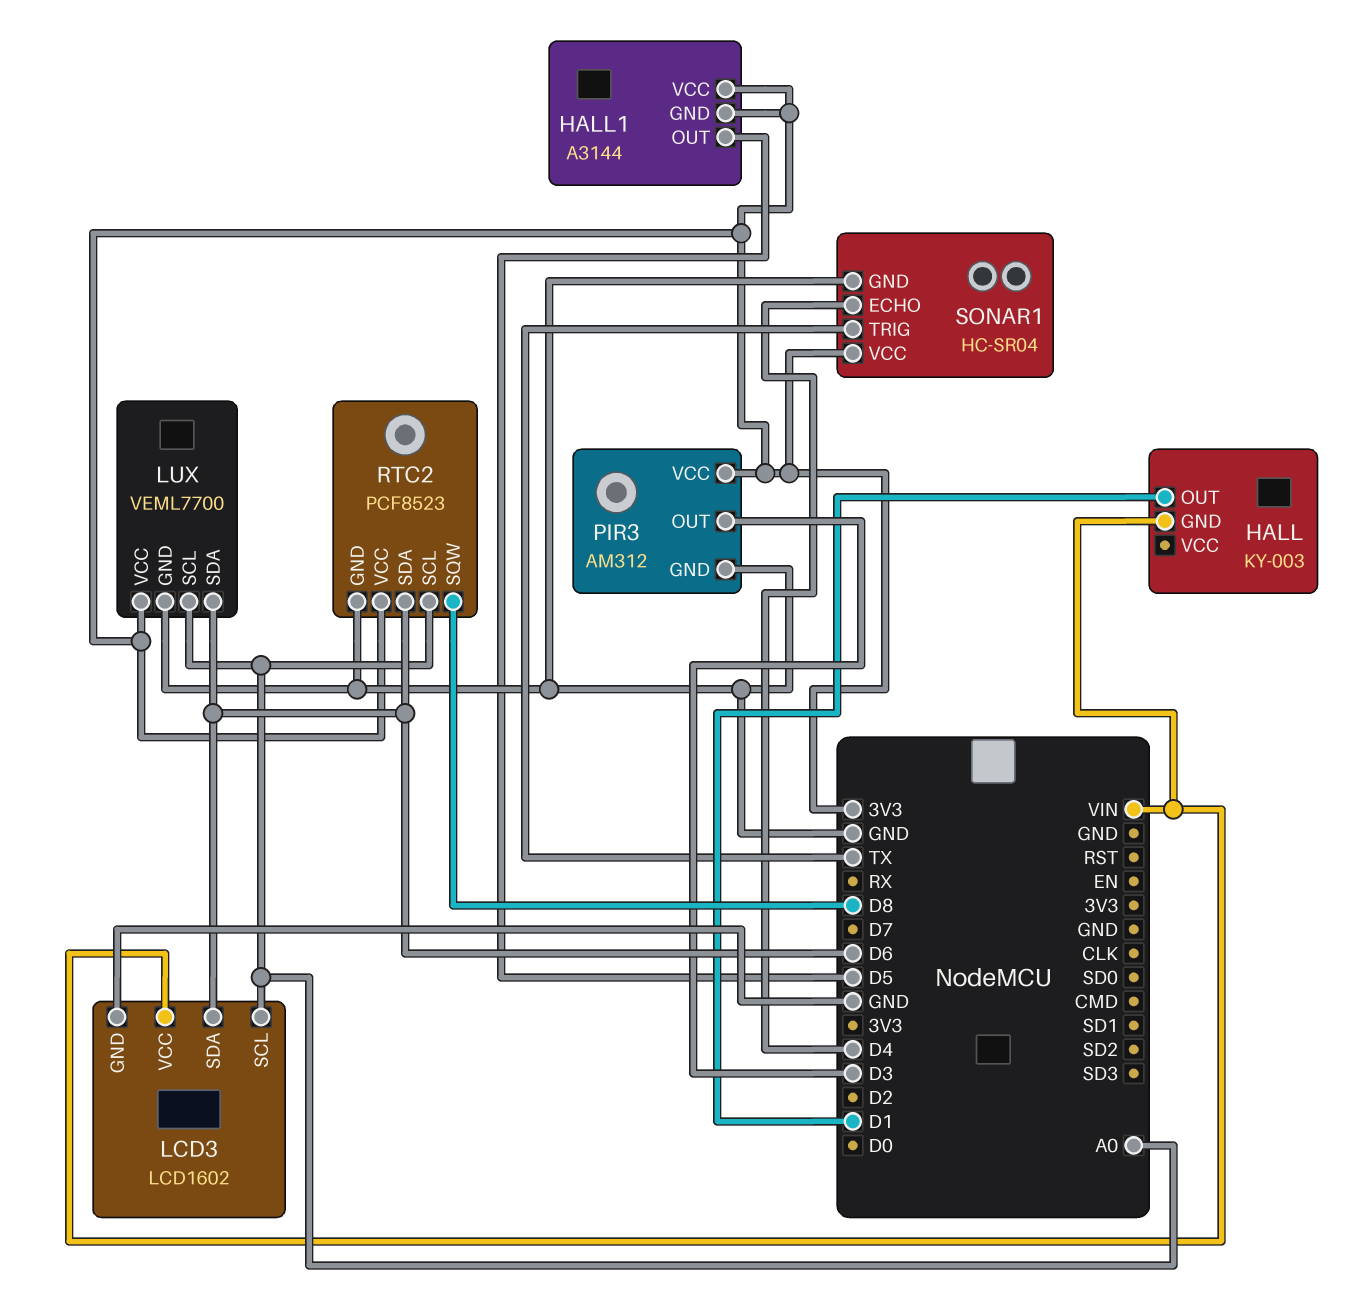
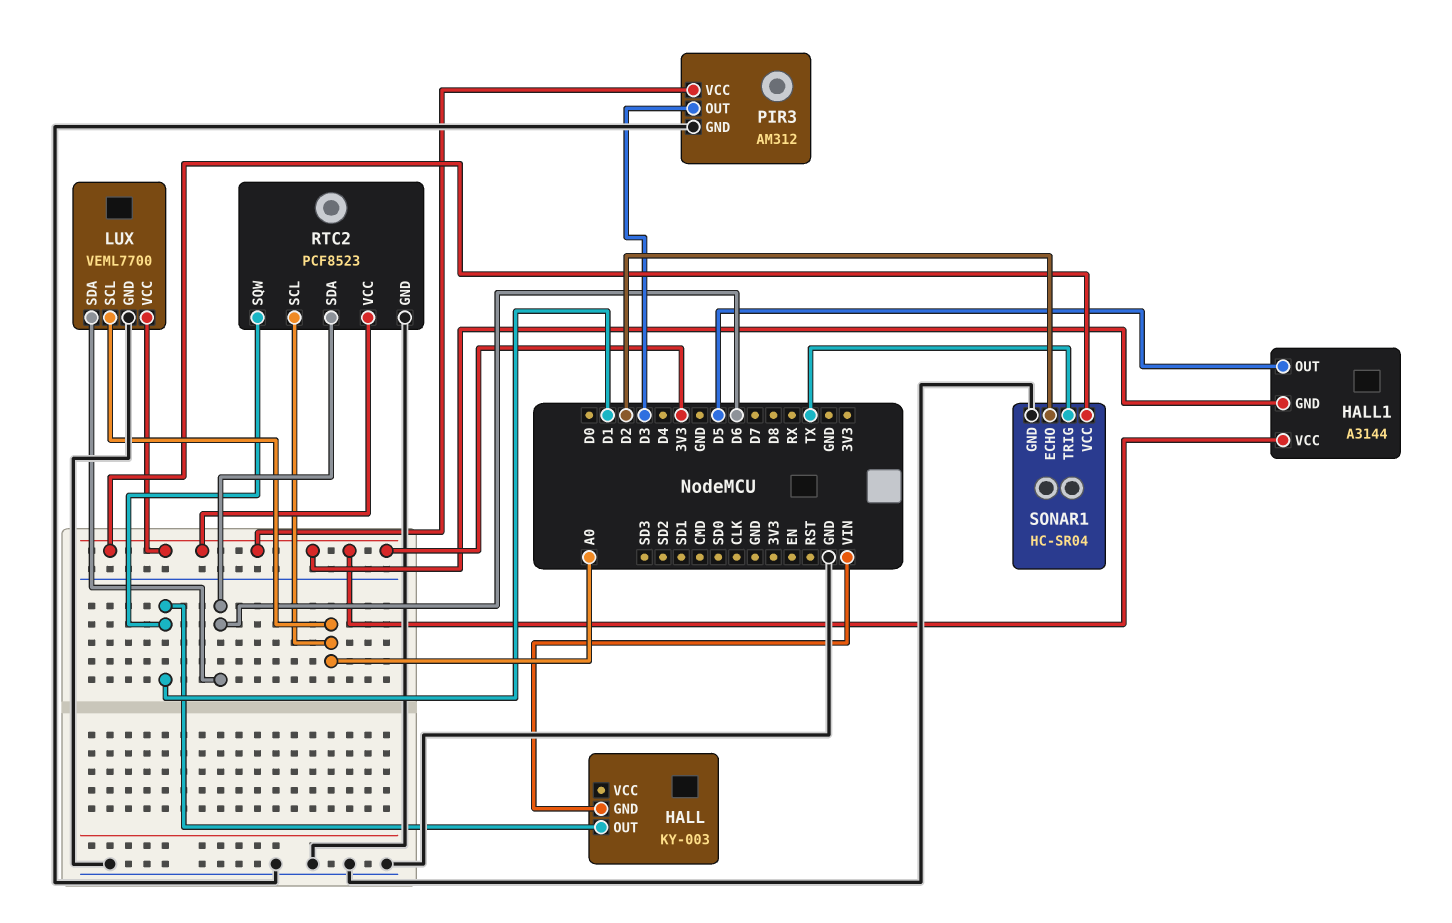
LCD3: LCD1602 -> none
LCD3 pin GND: GND -> none
LCD3 pin SCL: A0 -> none
LCD3 pin SDA: D6 -> none
LCD3 pin VCC: VIN -> none
RTC2 pin SQW: D8 -> D1
SONAR1 pin ECHO: D4 -> D2

